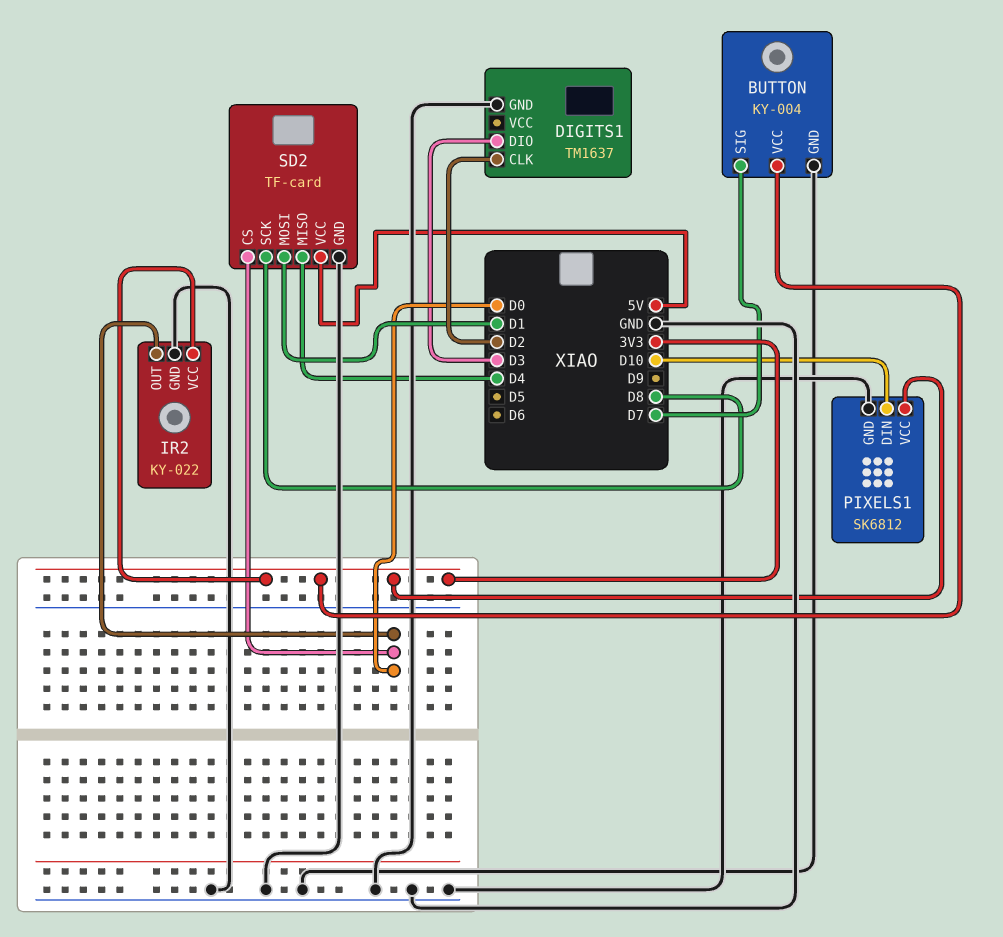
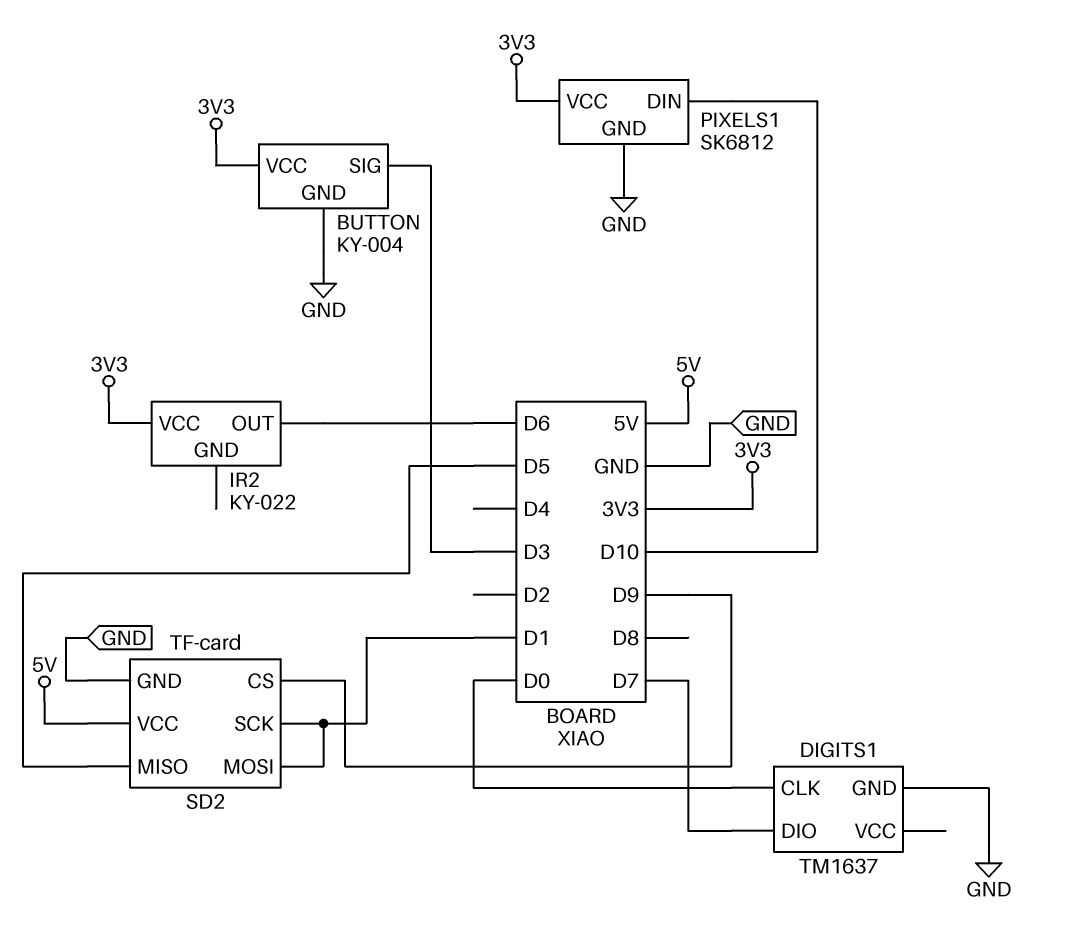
BUTTON pin SIG: D7 -> D3
DIGITS1 pin CLK: D2 -> D0
DIGITS1 pin DIO: D3 -> D7
IR2 pin GND: GND -> none
IR2 pin OUT: D0 -> D6
SD2 pin CS: D0 -> D9
SD2 pin MISO: D4 -> D5
SD2 pin SCK: D8 -> D1

